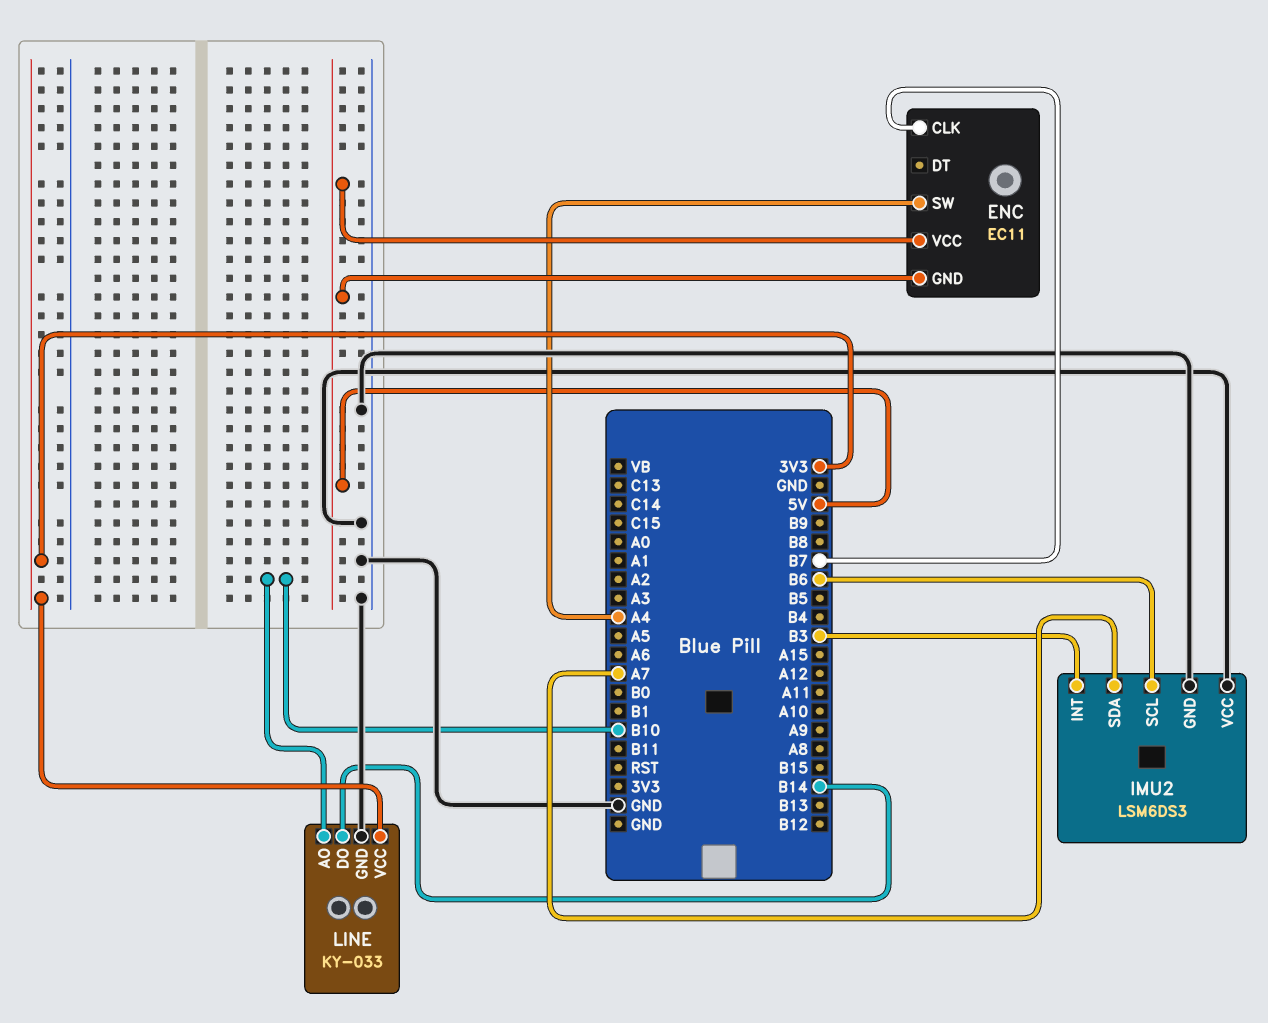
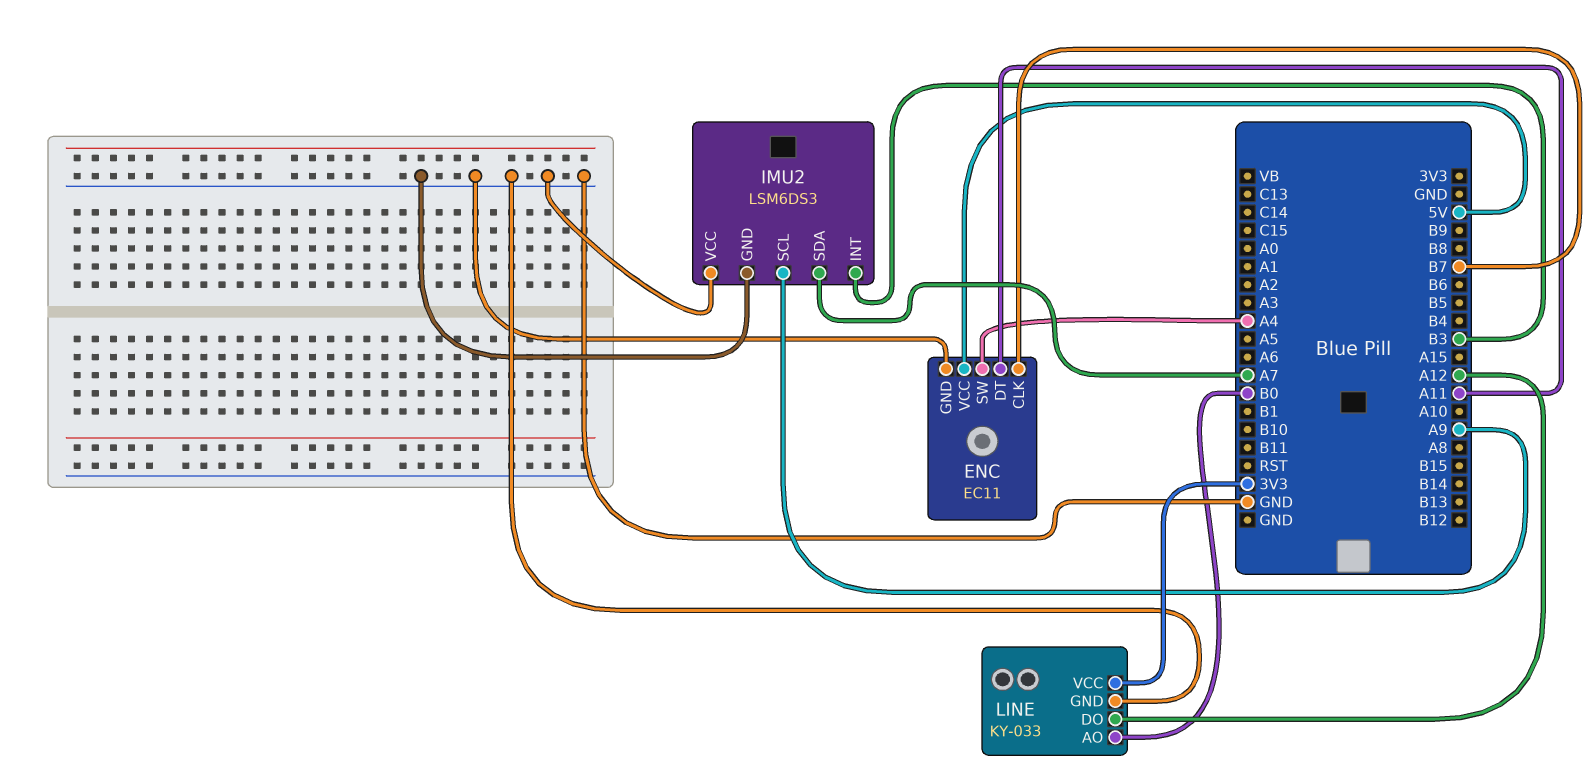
ENC pin DT: none -> A11
ENC pin GND: 5V -> GND
IMU2 pin SCL: B6 -> A9
LINE pin AO: B10 -> B0
LINE pin DO: B14 -> A12

